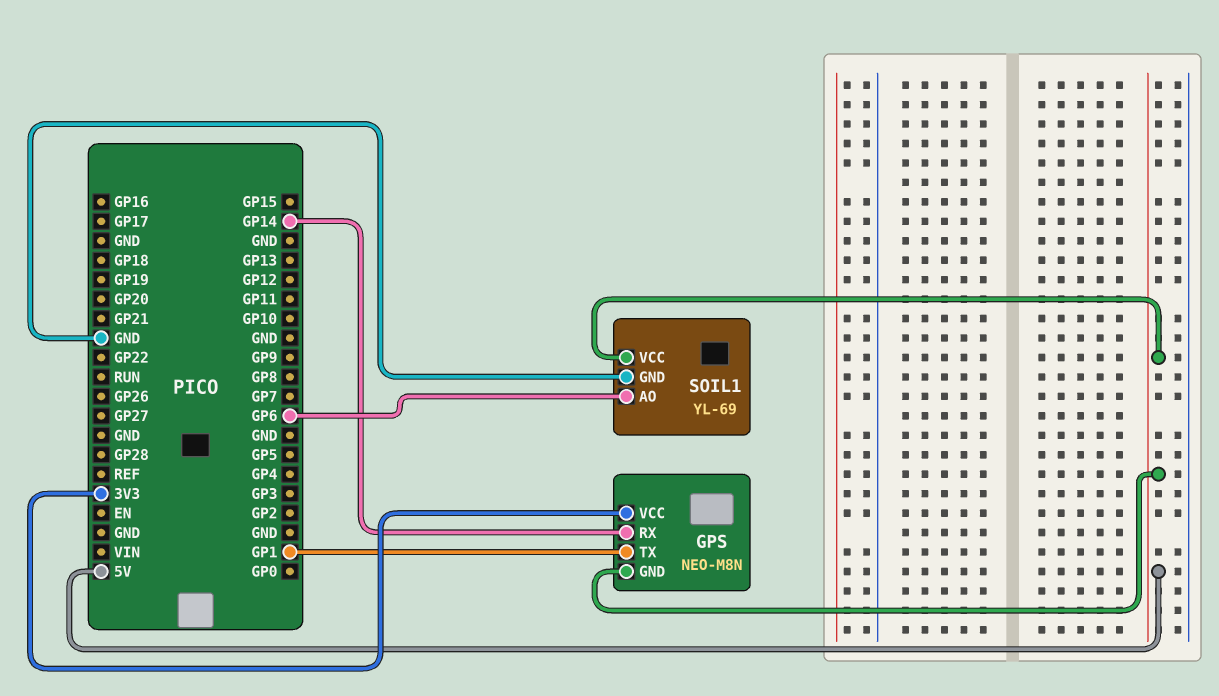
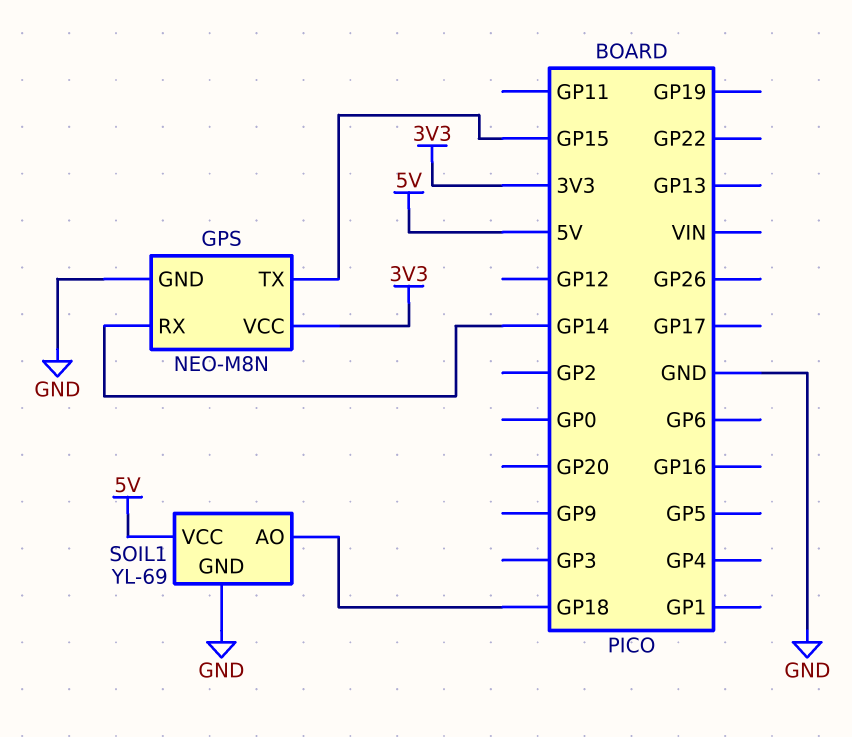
GPS pin GND: 5V -> GND
GPS pin TX: GP1 -> GP15
SOIL1 pin AO: GP6 -> GP18

